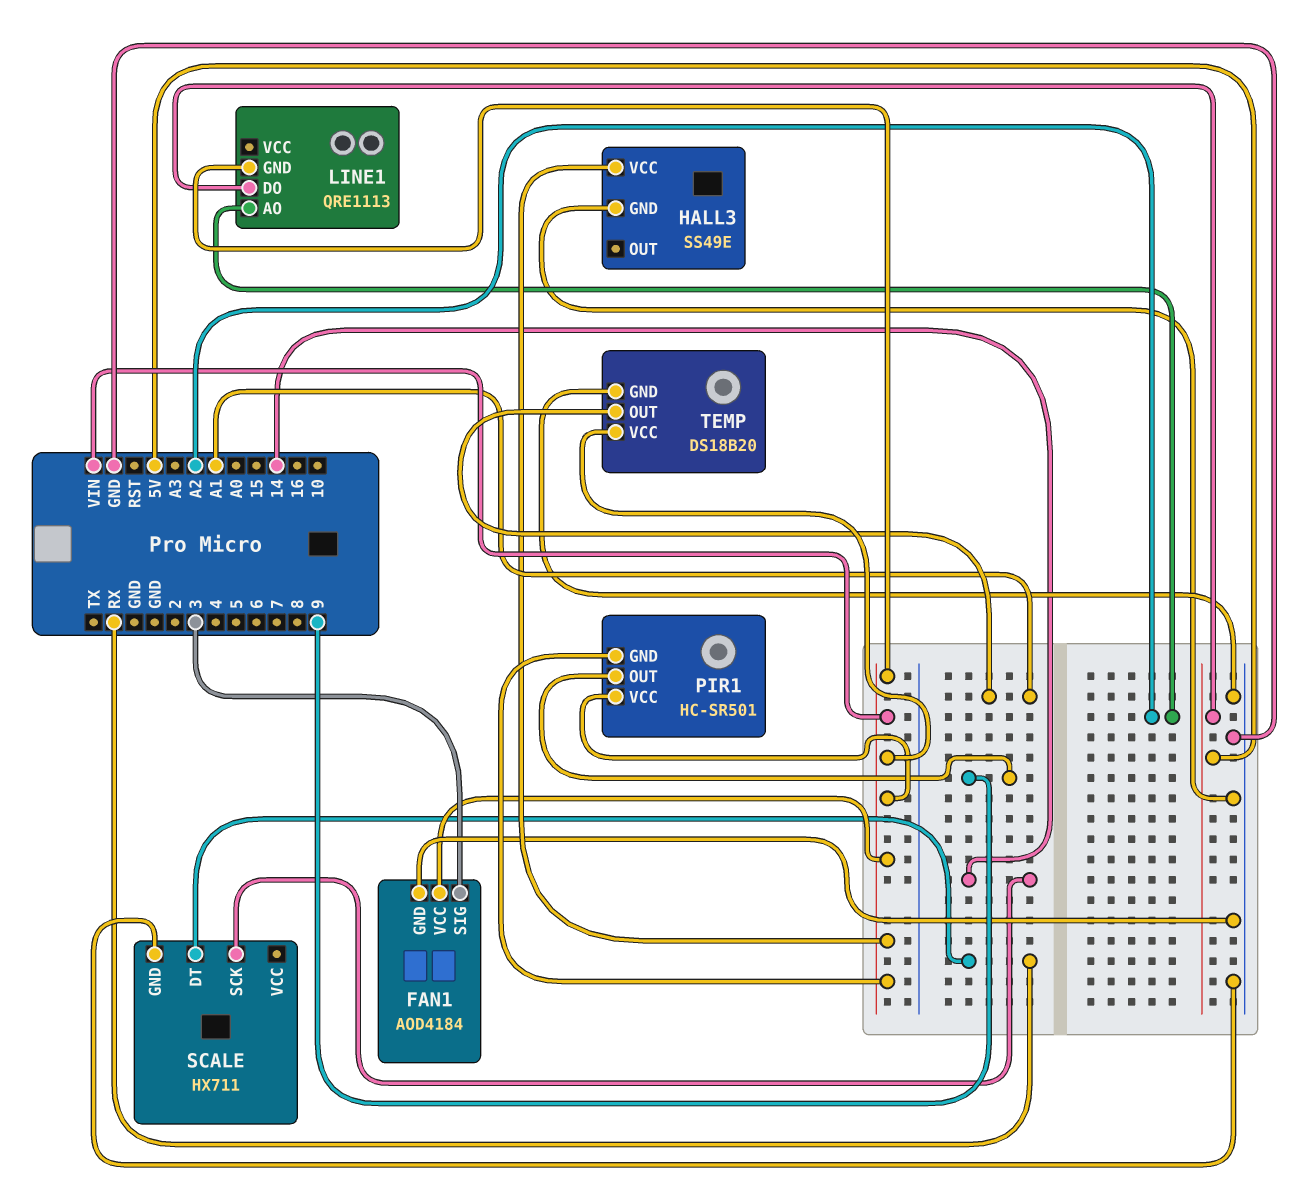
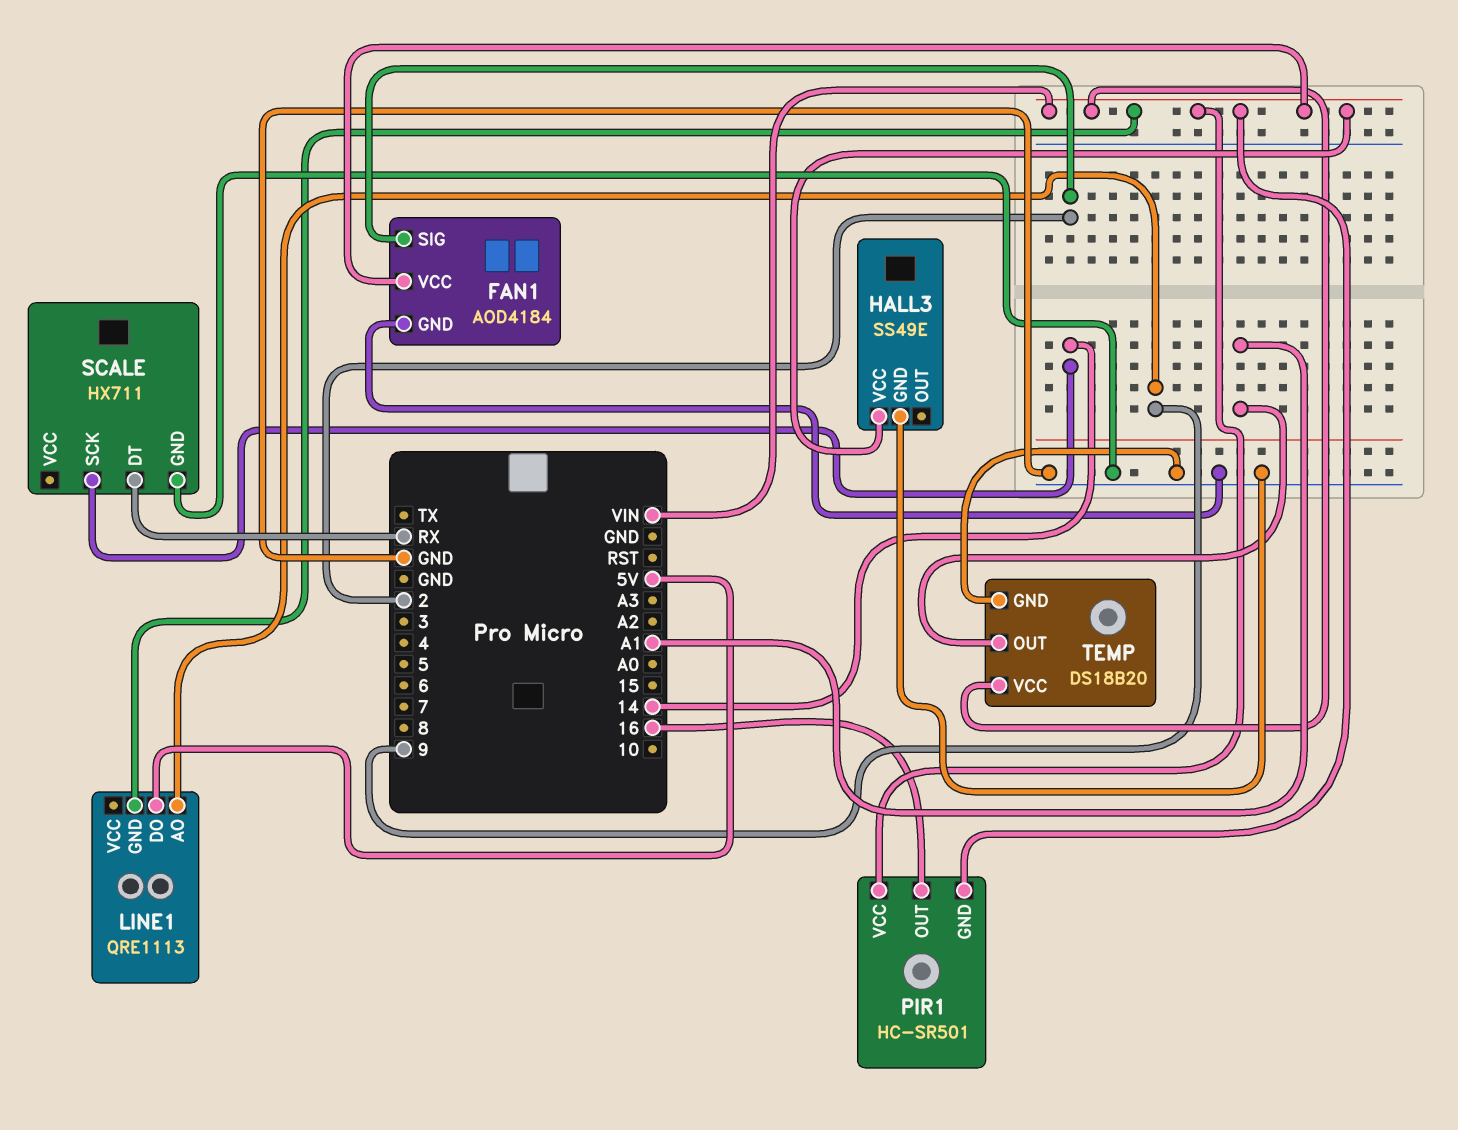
FAN1 pin SIG: 3 -> 2
LINE1 pin AO: A2 -> 9
PIR1 pin OUT: 9 -> 16

